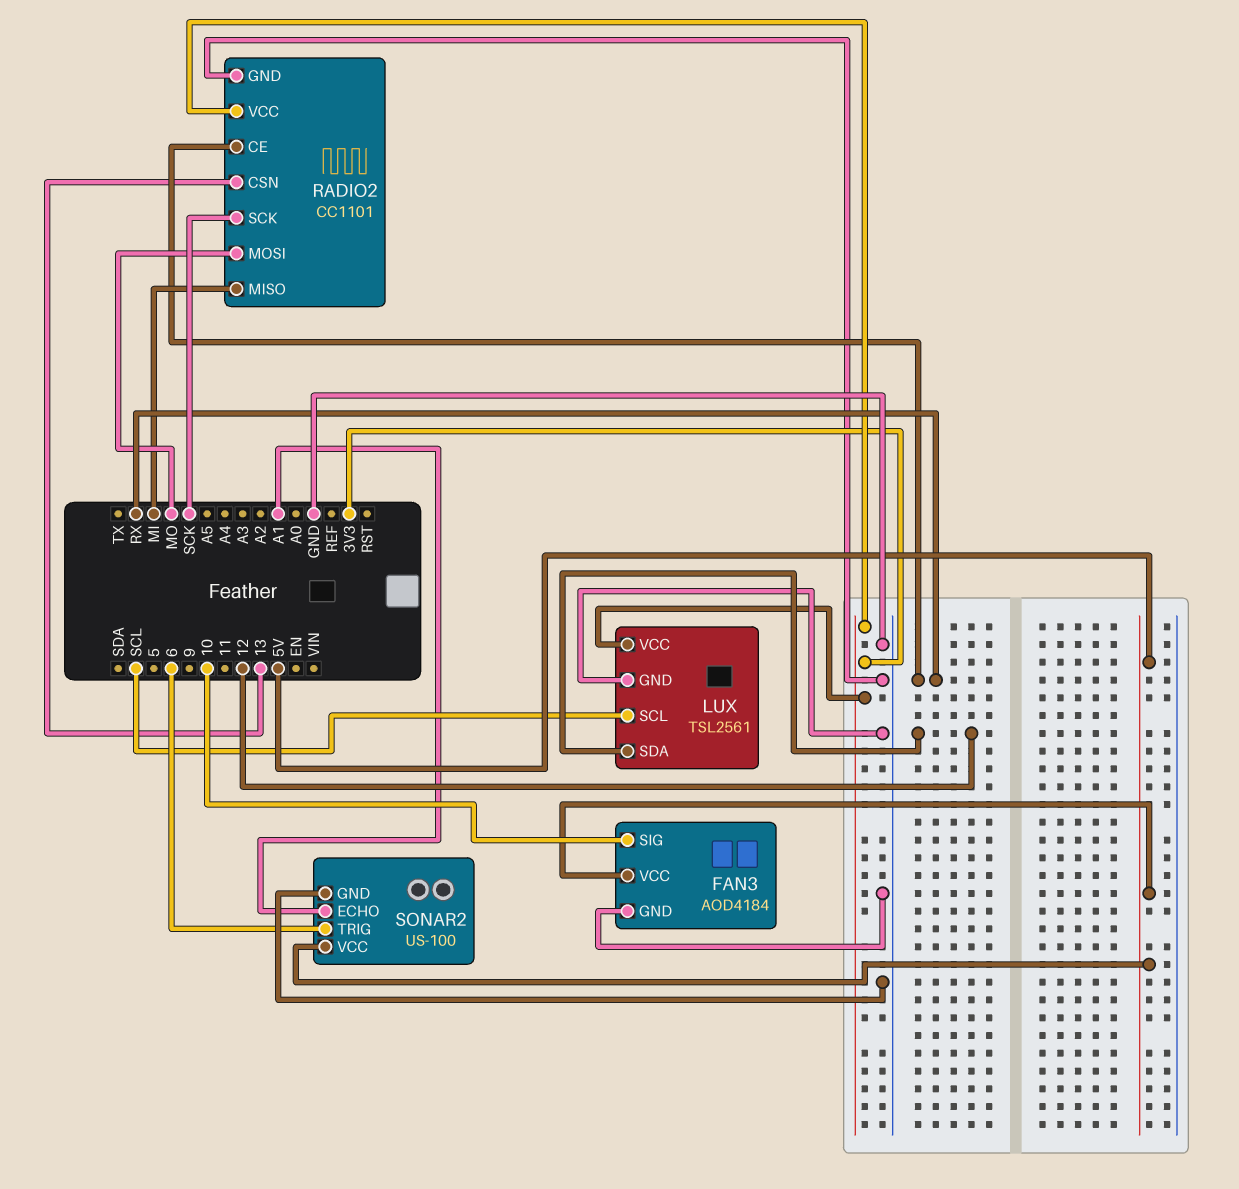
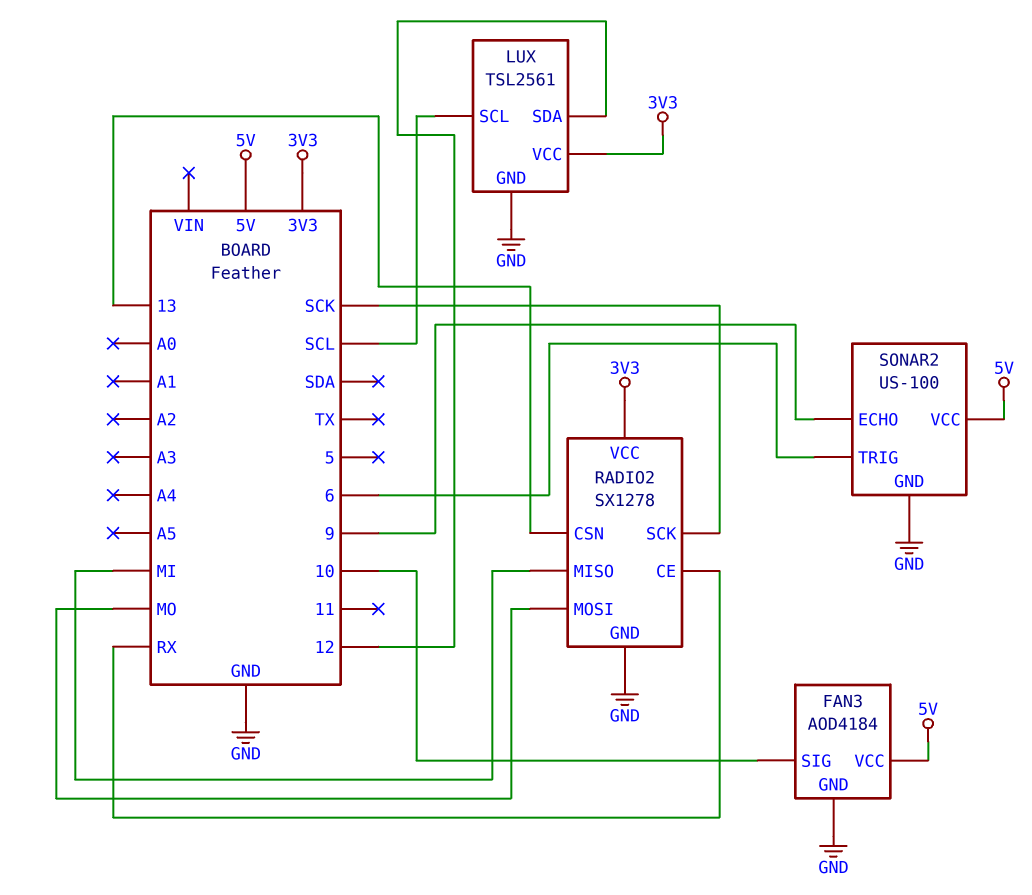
RADIO2: CC1101 -> SX1278
SONAR2 pin ECHO: A1 -> 9

